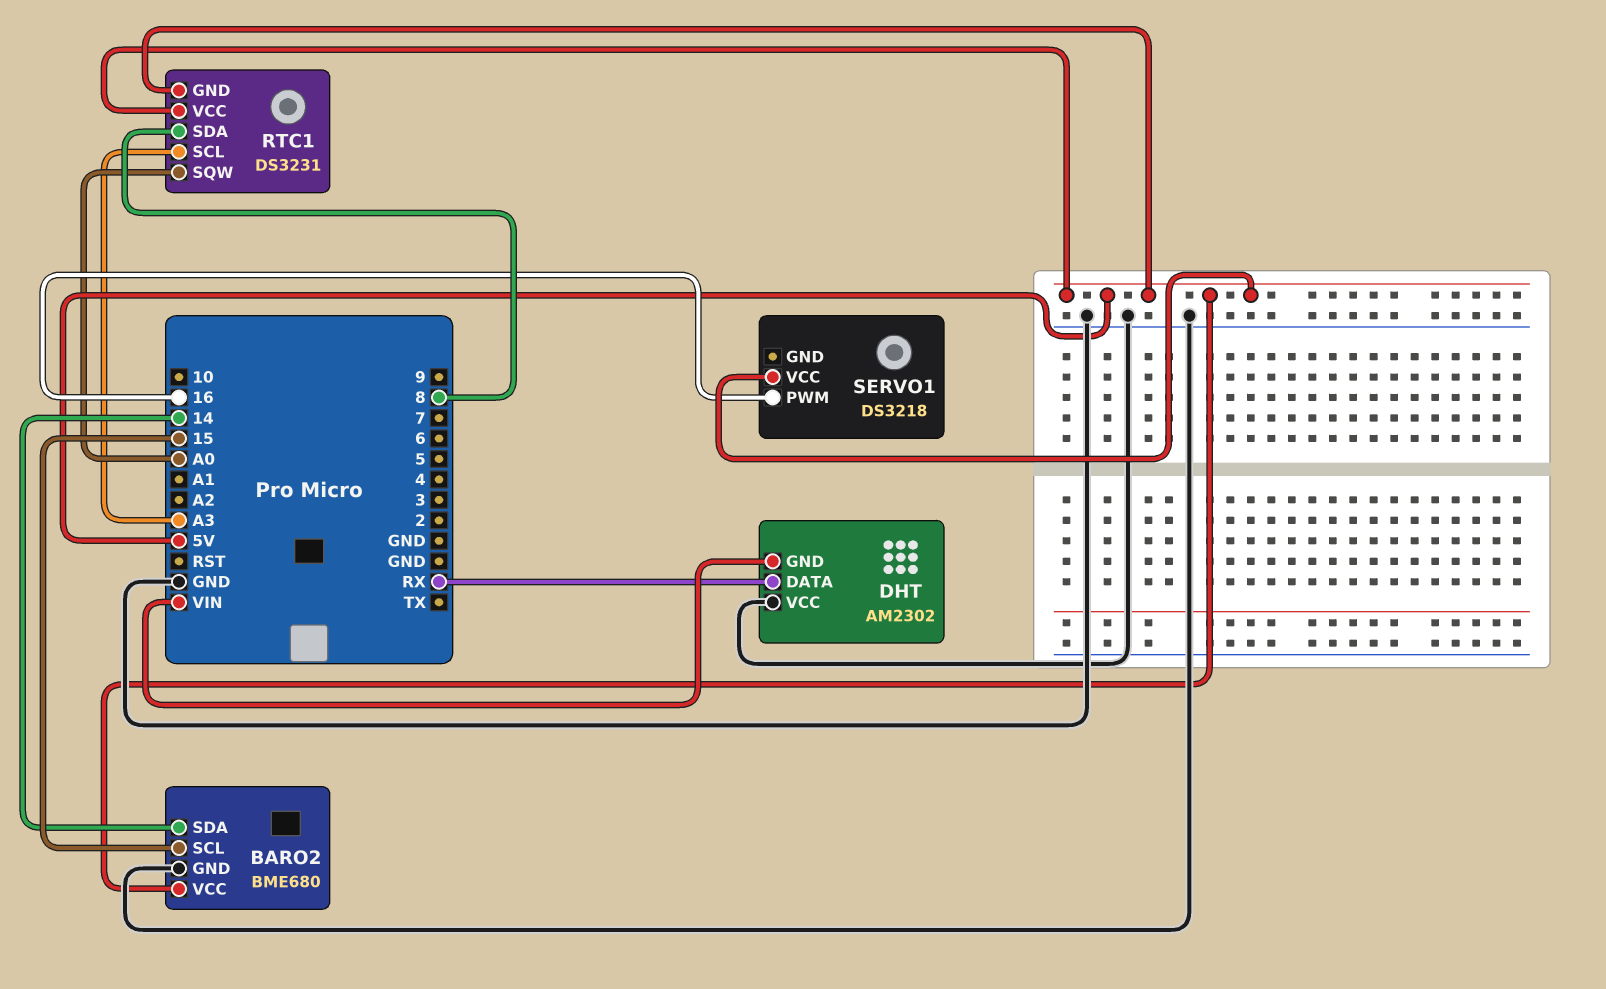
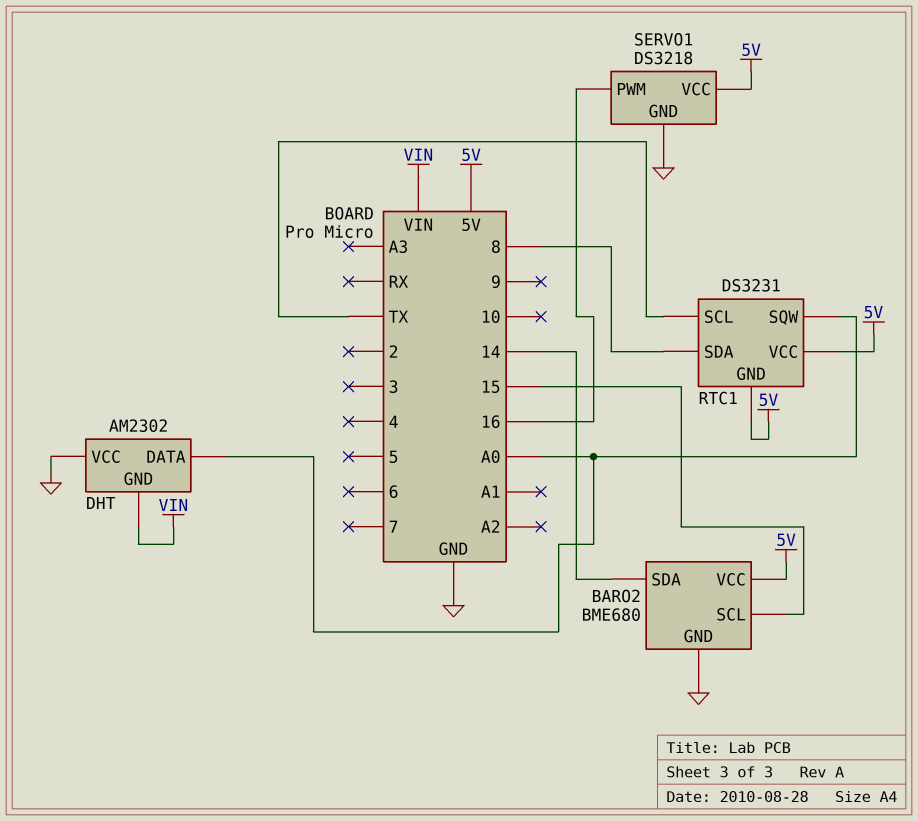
DHT pin DATA: RX -> A0
RTC1 pin SCL: A3 -> TX
SERVO1 pin GND: none -> GND

